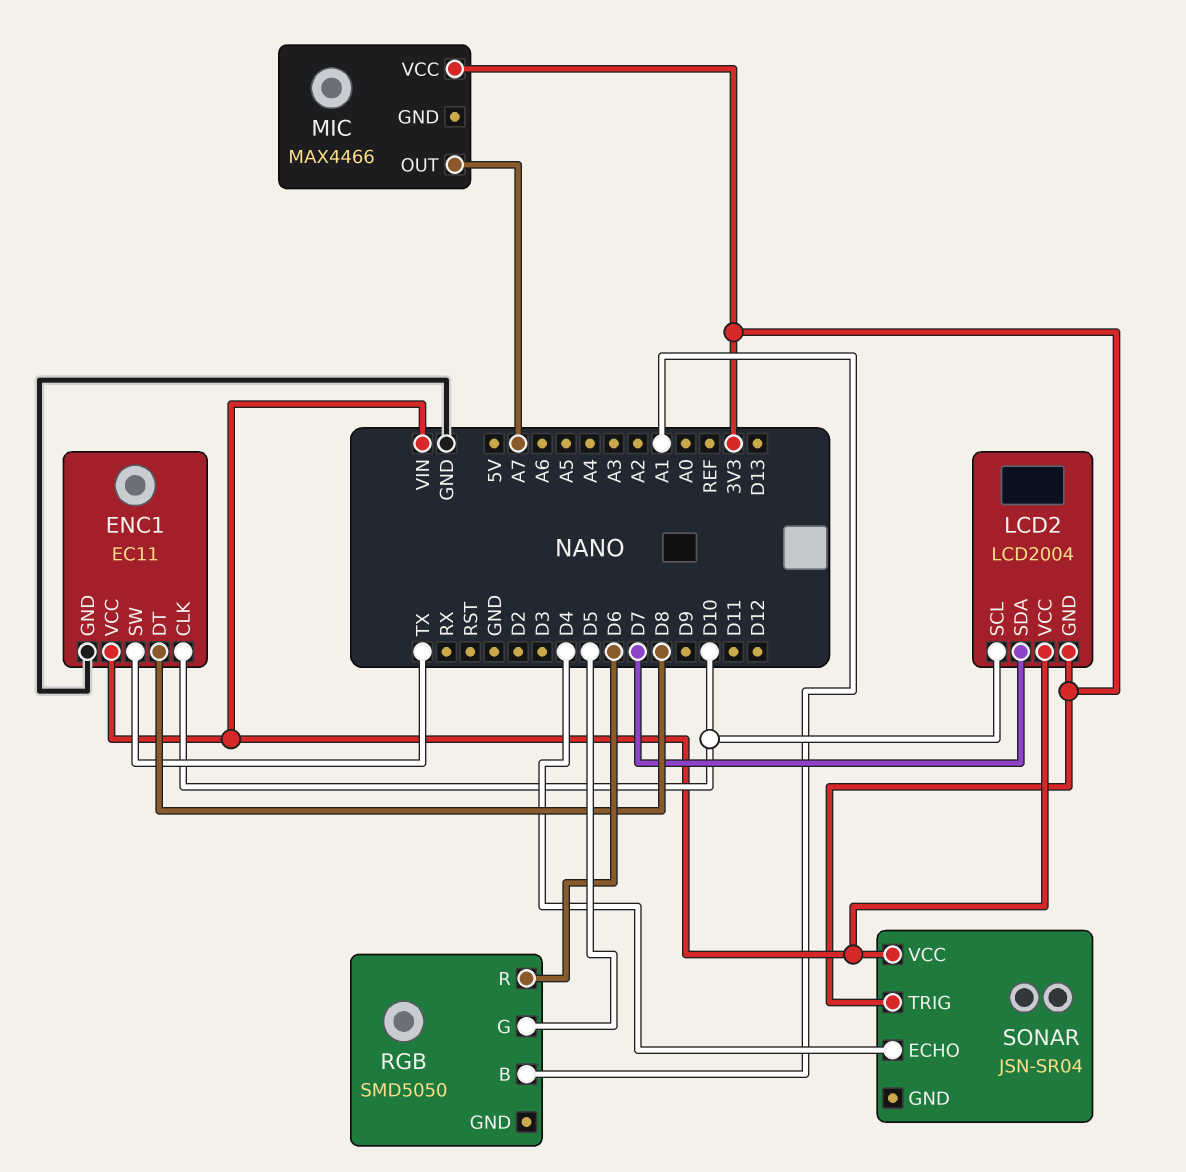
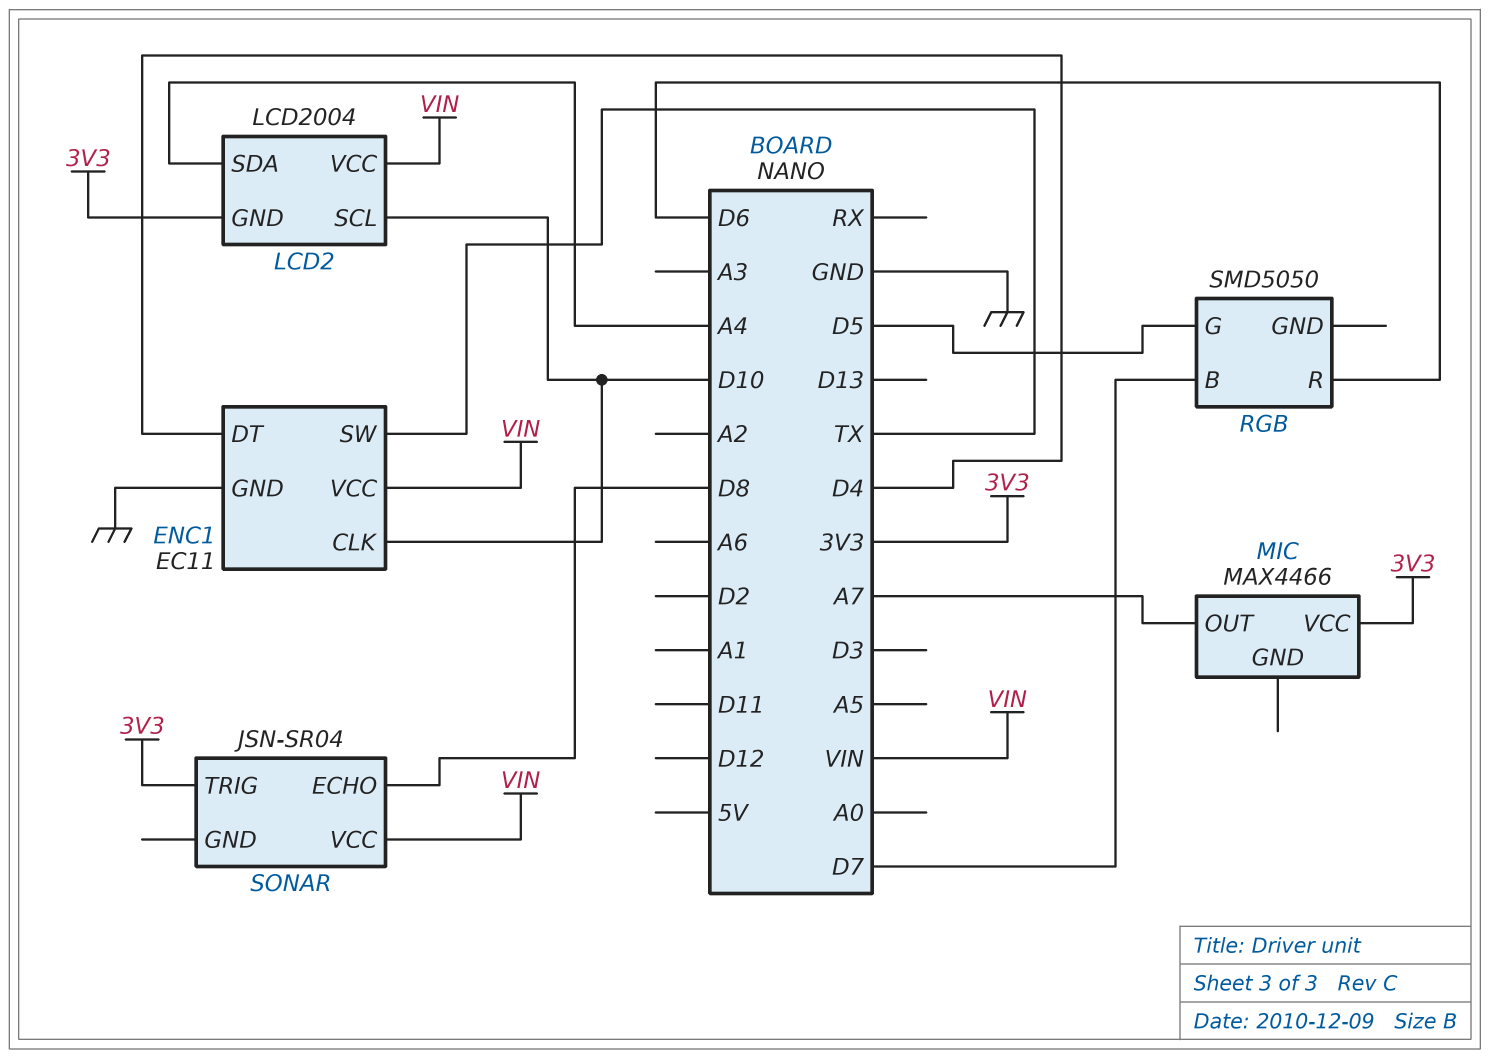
ENC1 pin DT: D8 -> D4
LCD2 pin SDA: D7 -> A4
RGB pin B: A1 -> D7
SONAR pin ECHO: D4 -> D8

